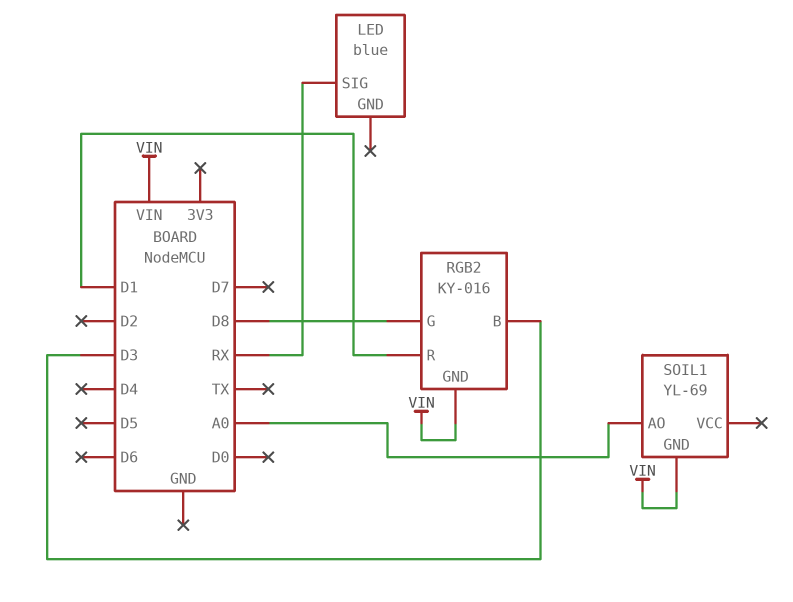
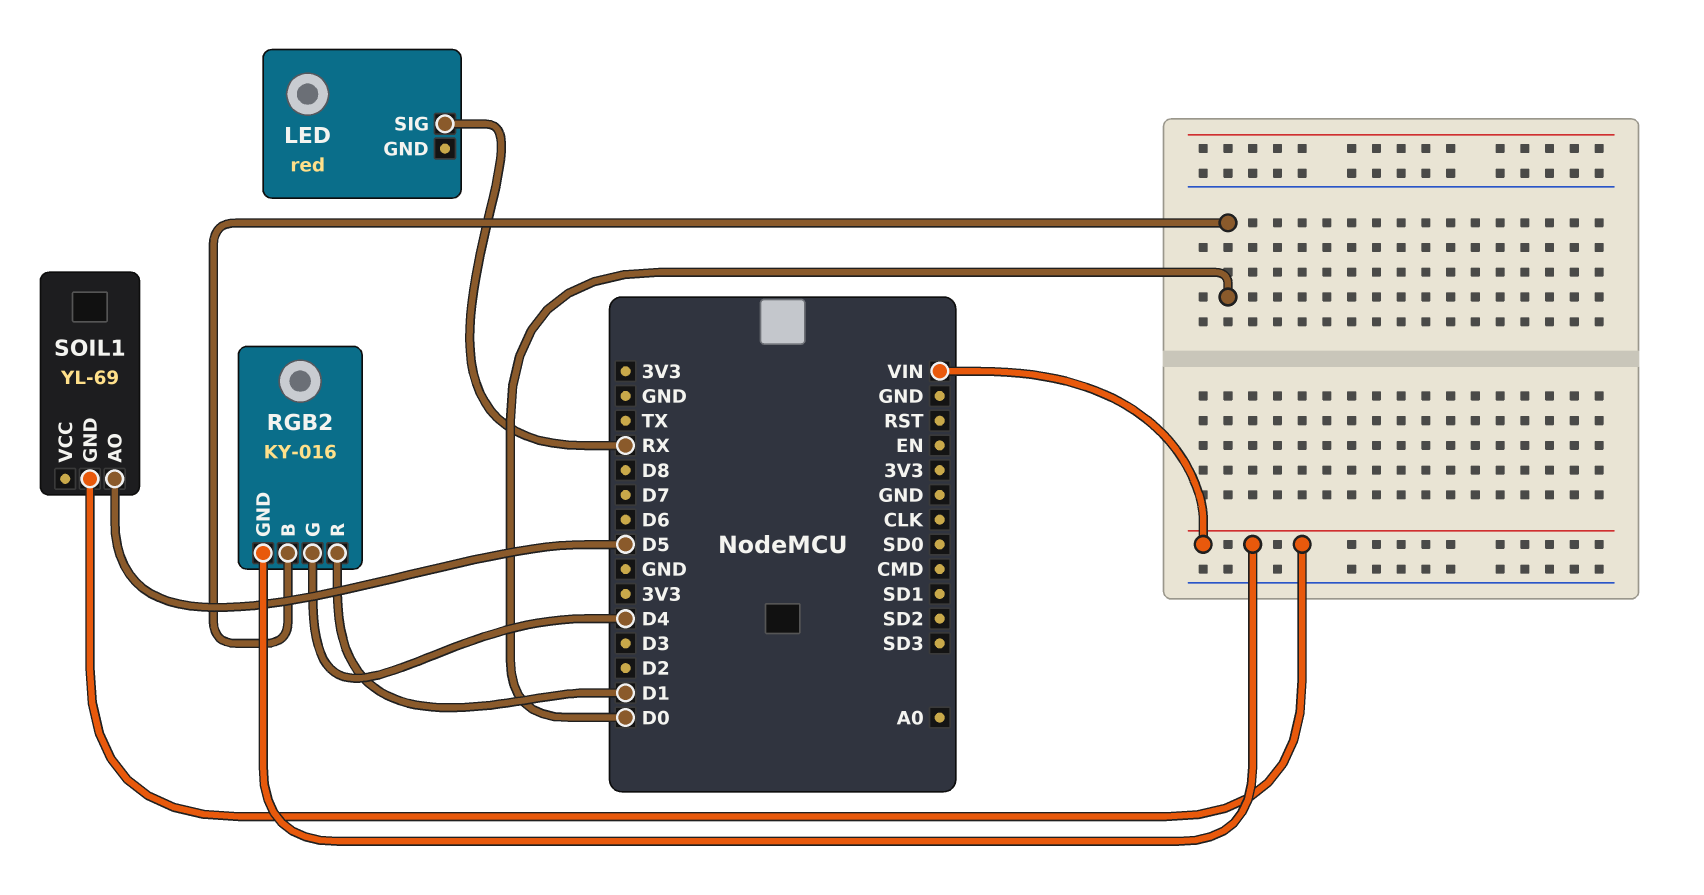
LED: blue -> red
RGB2 pin B: D3 -> D0
RGB2 pin G: D8 -> D4
SOIL1 pin AO: A0 -> D5

